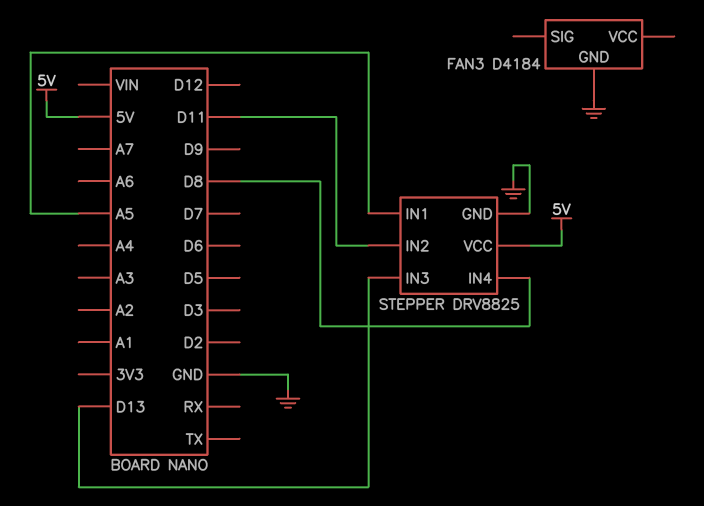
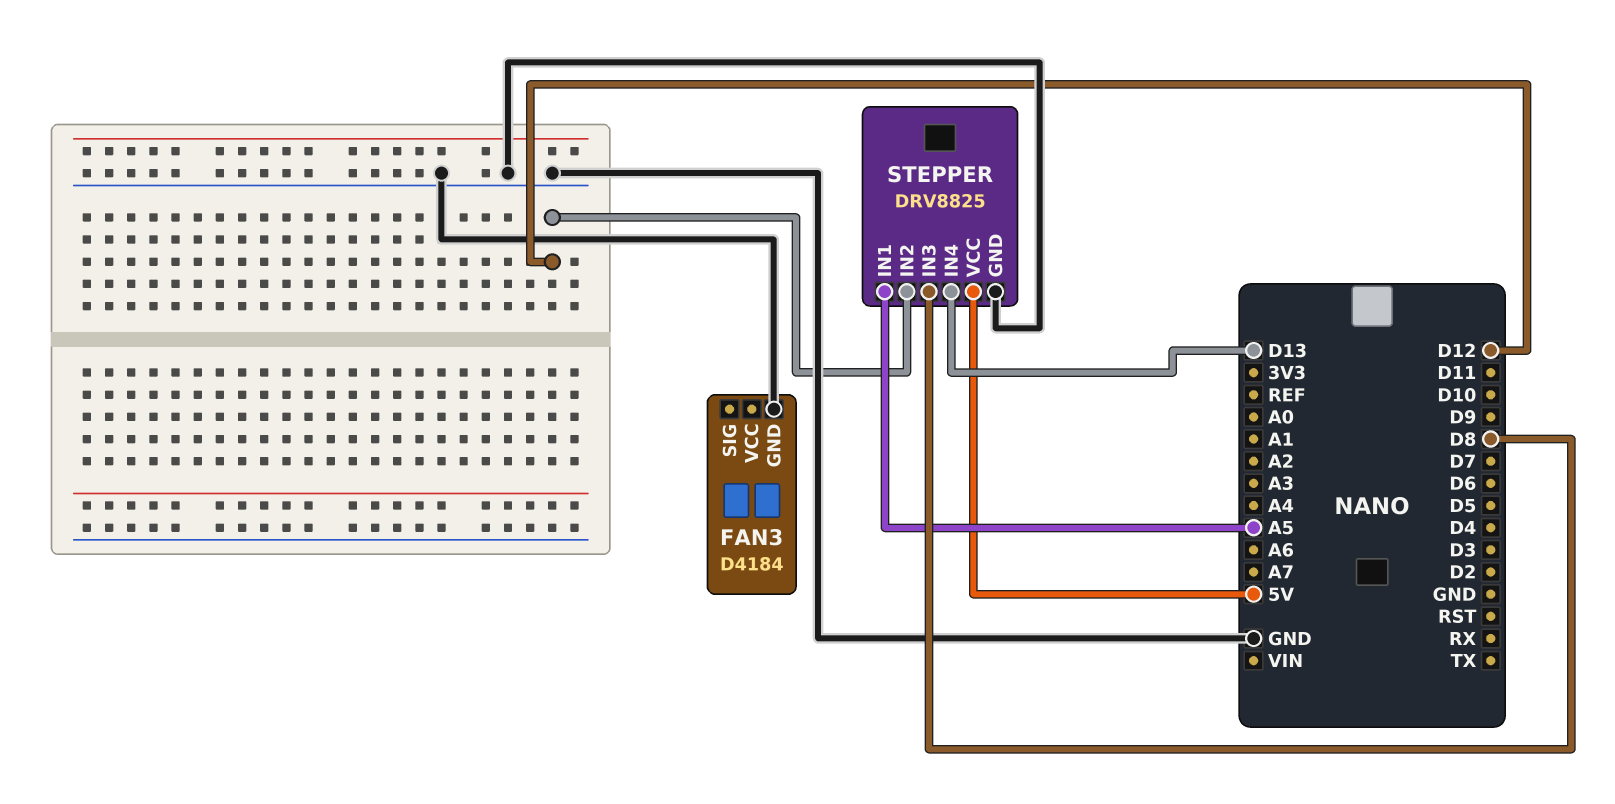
STEPPER pin IN2: D11 -> D12
STEPPER pin IN3: D13 -> D8
STEPPER pin IN4: D8 -> D13

